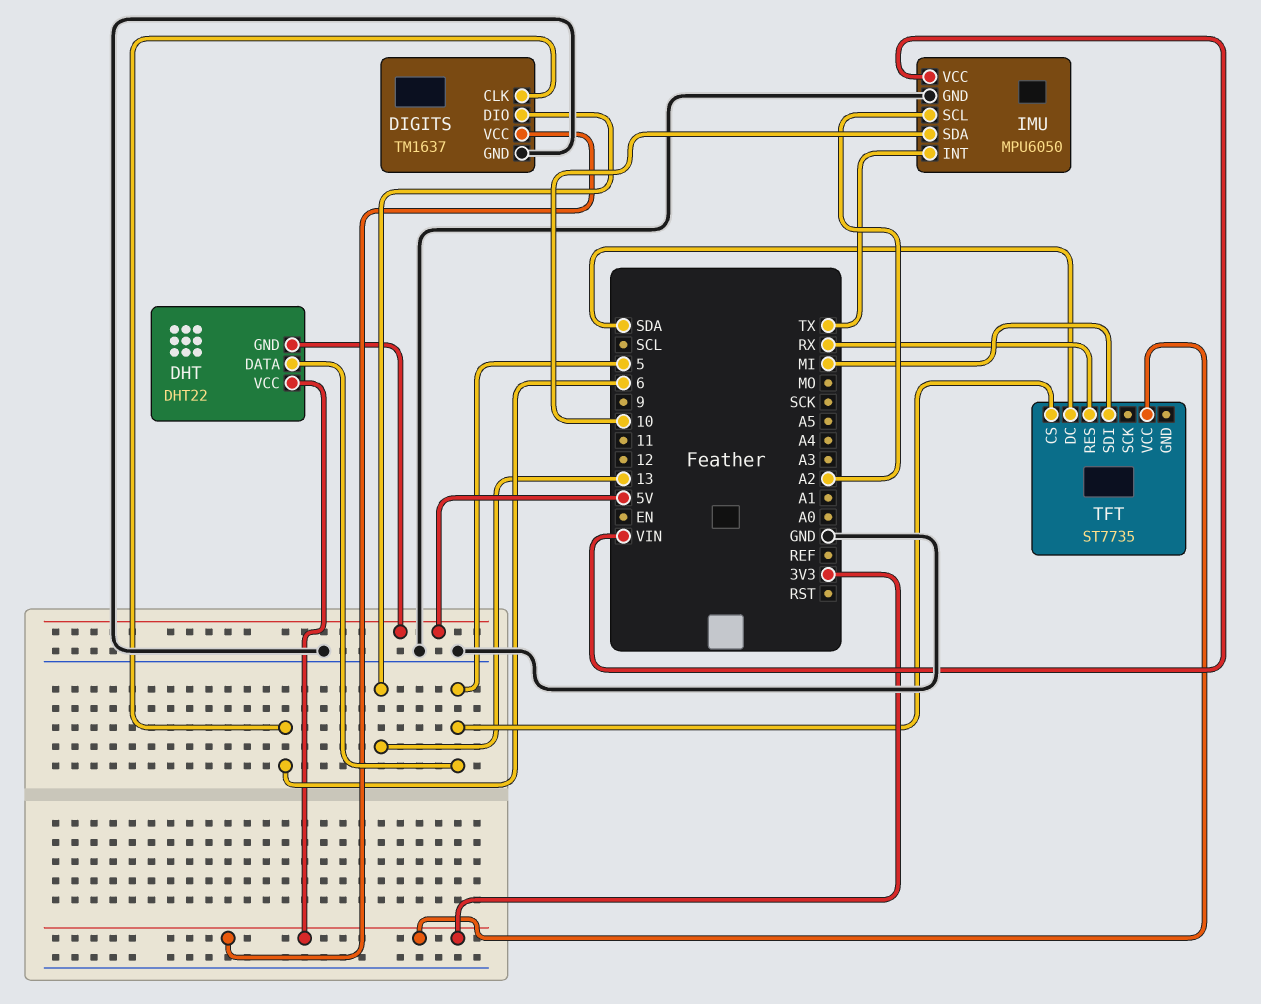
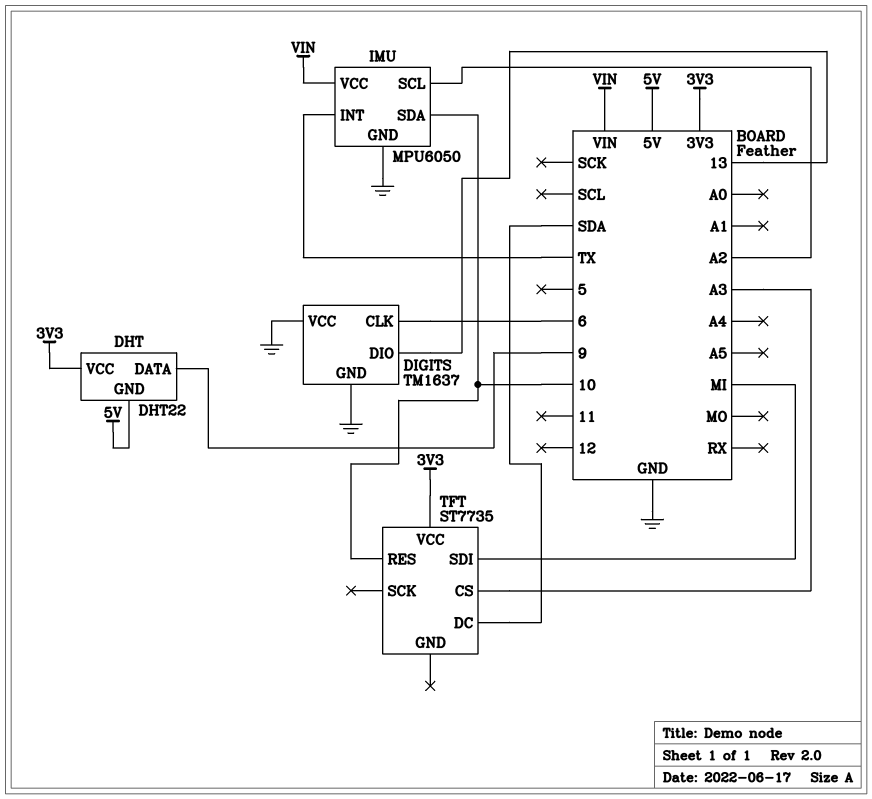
DHT pin DATA: 5 -> 9
DIGITS pin VCC: 3V3 -> GND
TFT pin CS: 5 -> A3
TFT pin RES: RX -> 10

